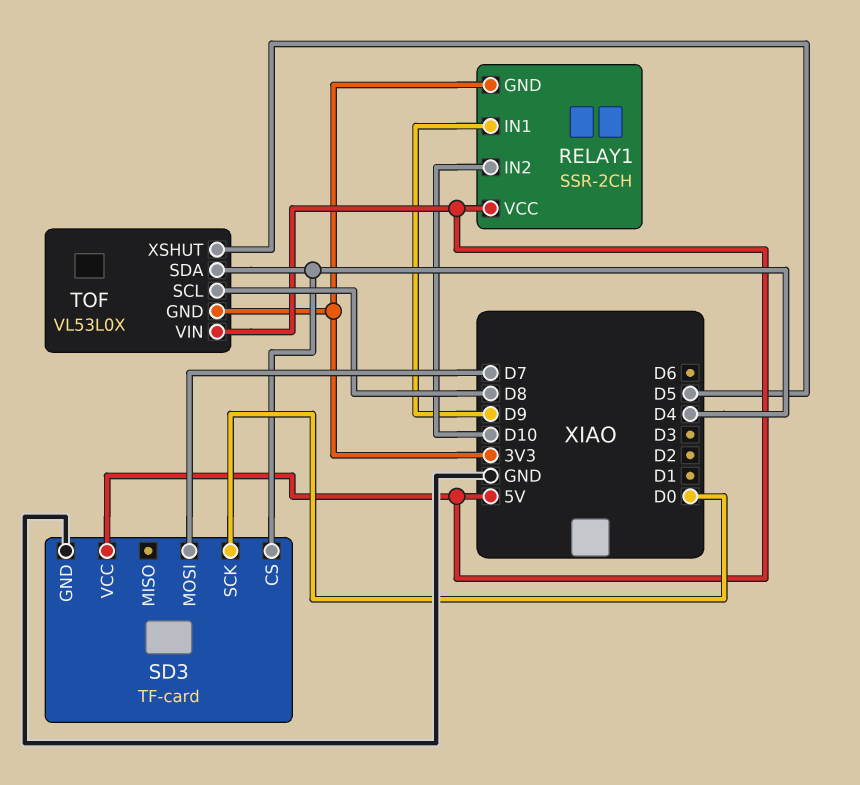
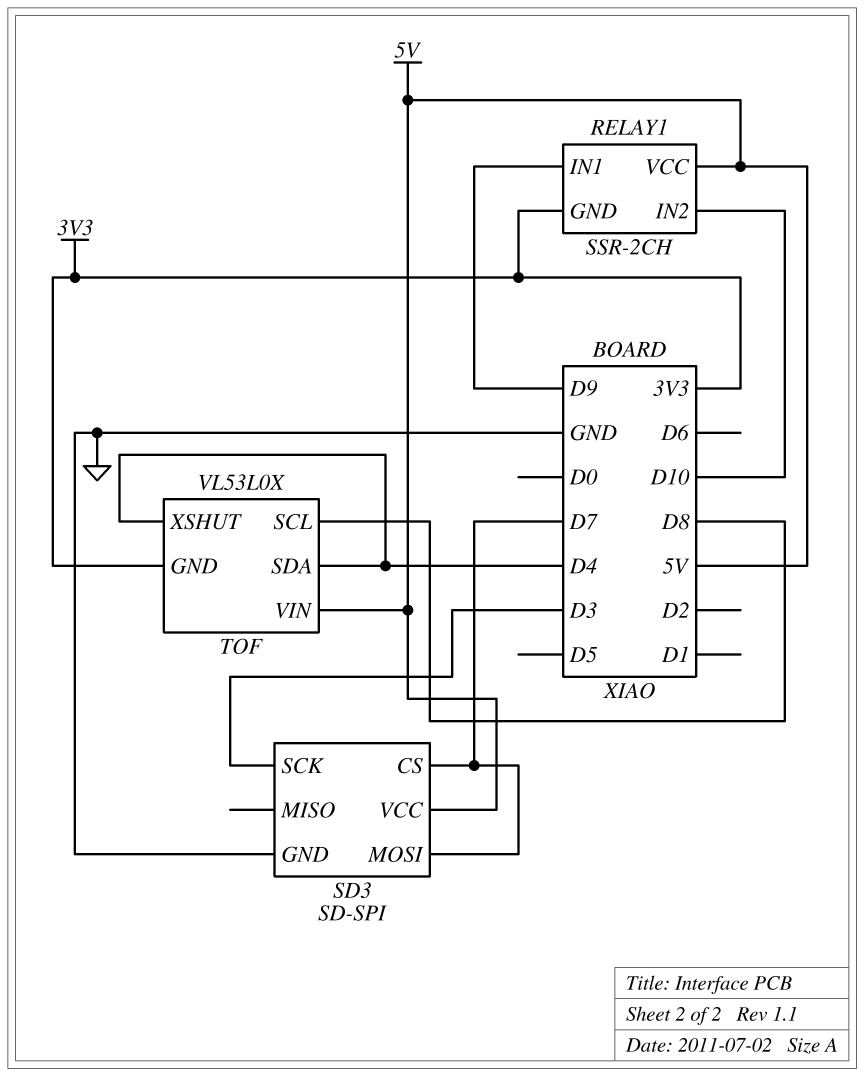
SD3: TF-card -> SD-SPI
SD3 pin CS: D4 -> D7
SD3 pin SCK: D0 -> D3
TOF pin XSHUT: D5 -> D4

